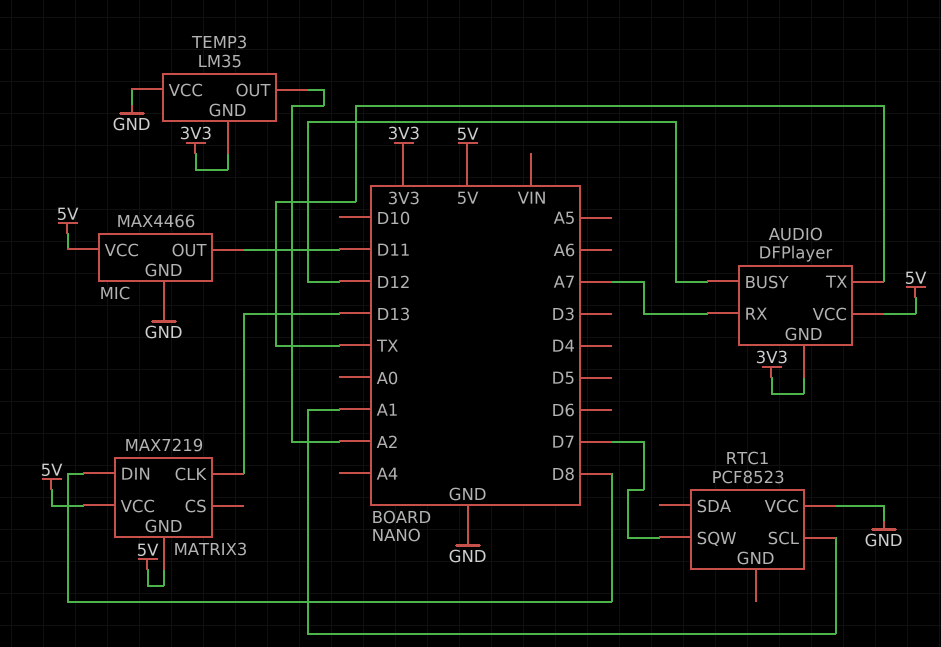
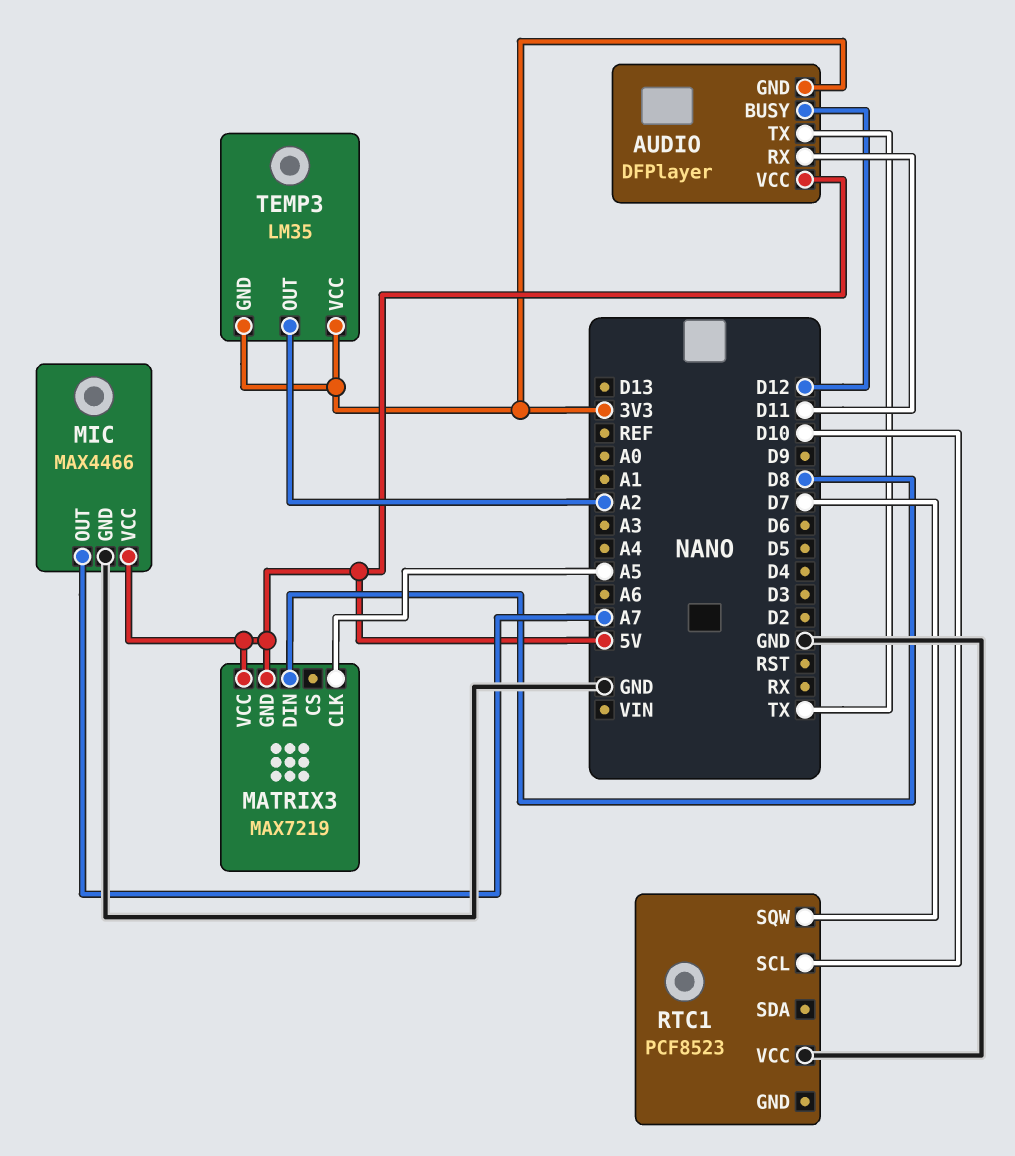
AUDIO pin RX: A7 -> D11
MATRIX3 pin CLK: D13 -> A5
MIC pin OUT: D11 -> A7
RTC1 pin SCL: A1 -> D10
TEMP3 pin VCC: GND -> 3V3

